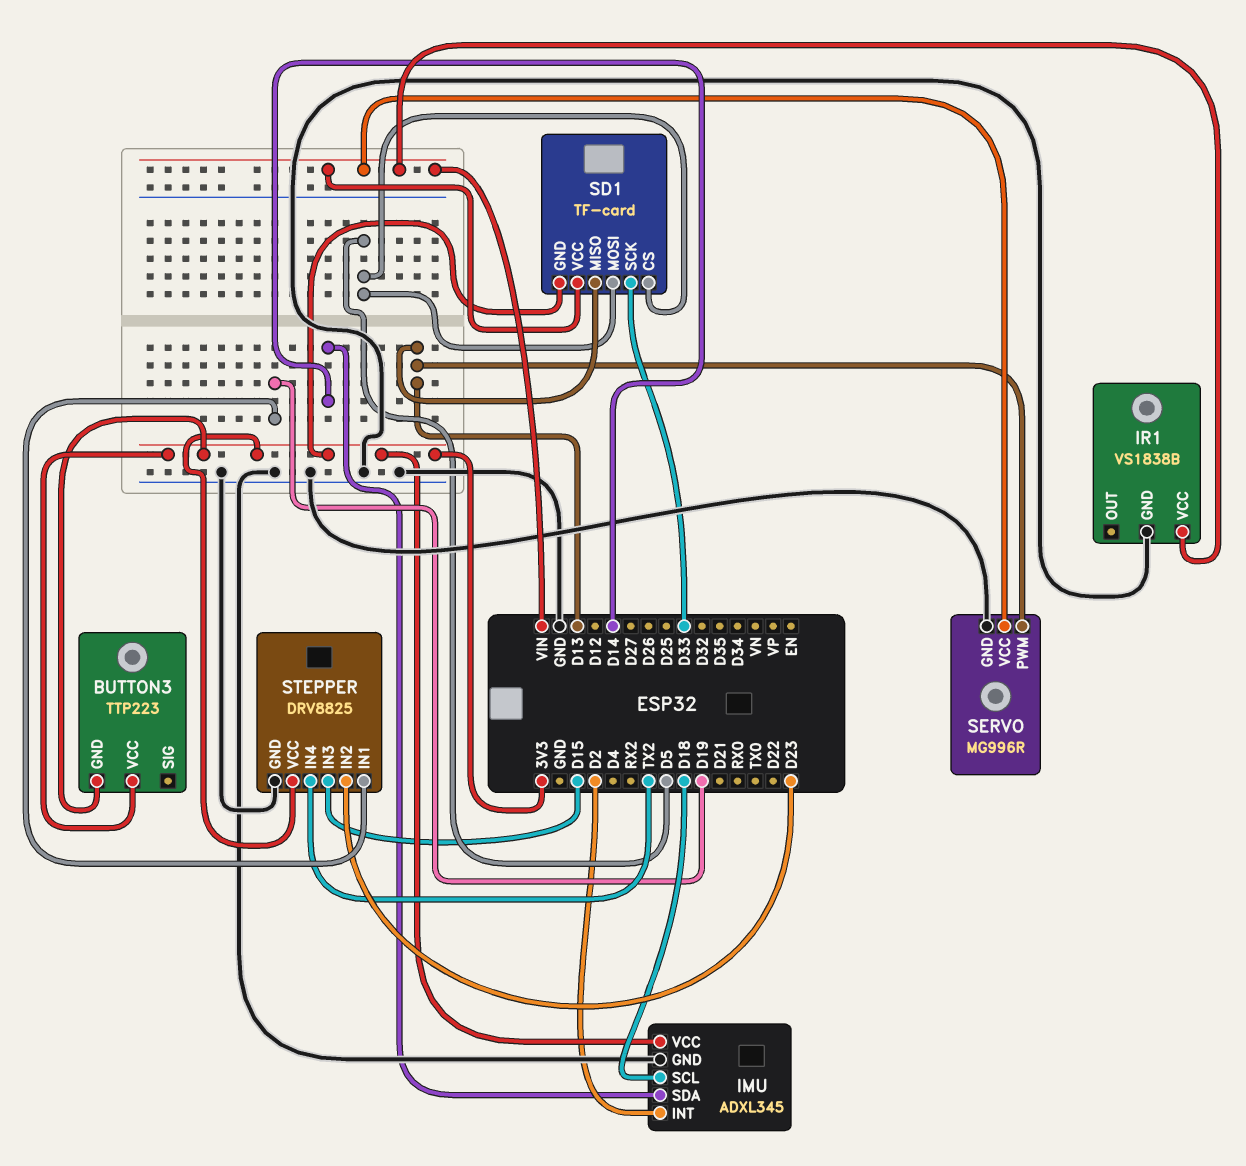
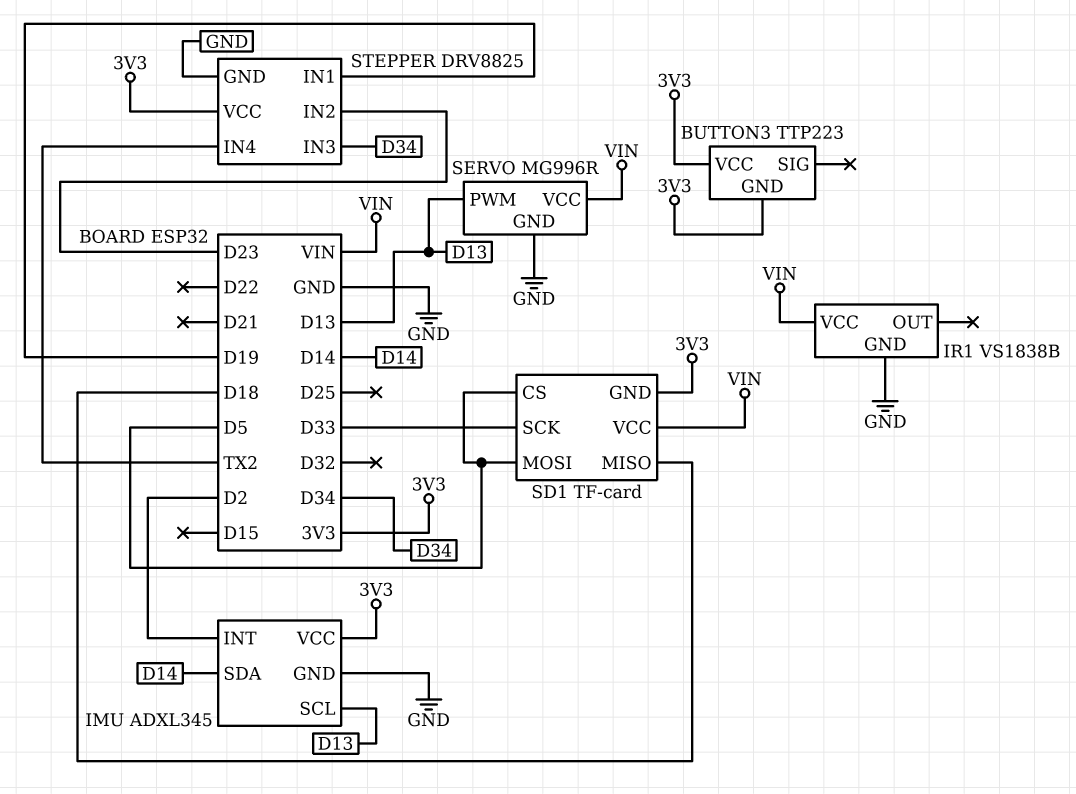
IMU pin SCL: D18 -> D13
SD1 pin MISO: D13 -> D18
STEPPER pin IN3: D15 -> D34

